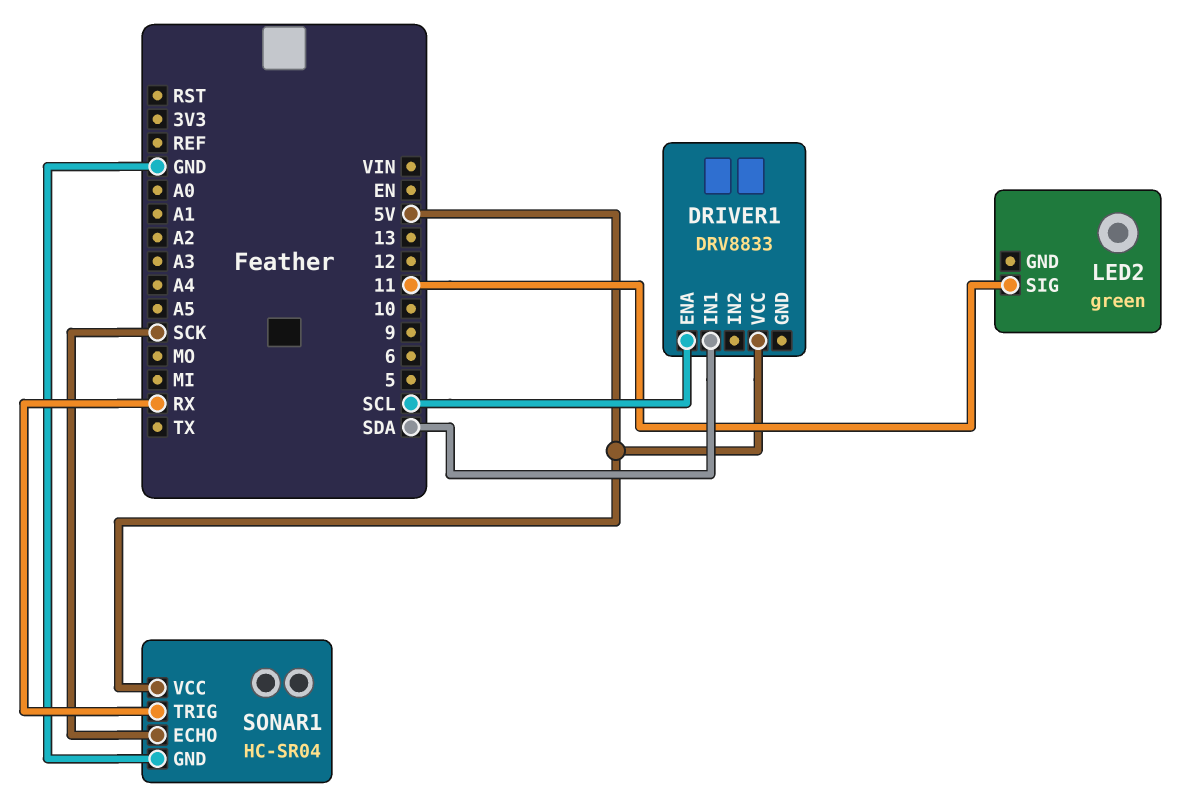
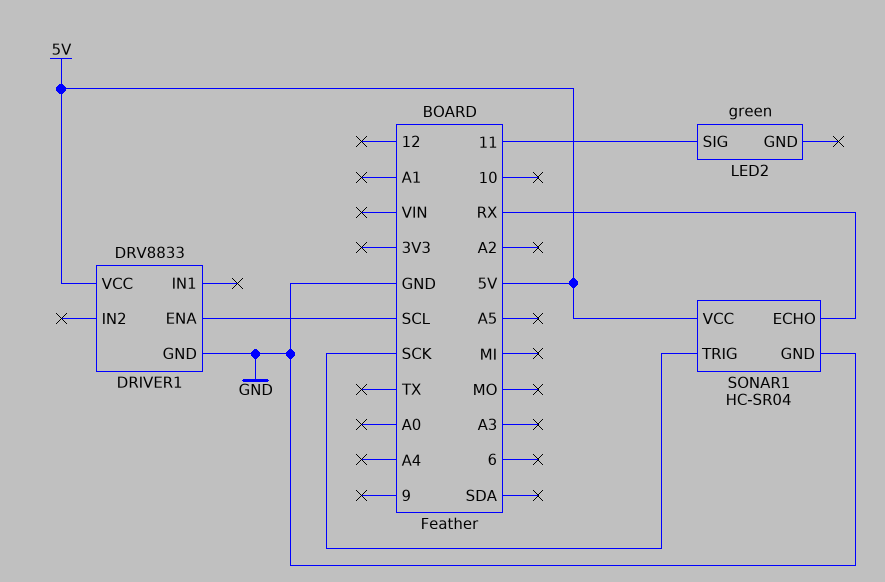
DRIVER1 pin GND: none -> GND
DRIVER1 pin IN1: SDA -> none
SONAR1 pin ECHO: SCK -> RX
SONAR1 pin TRIG: RX -> SCK

